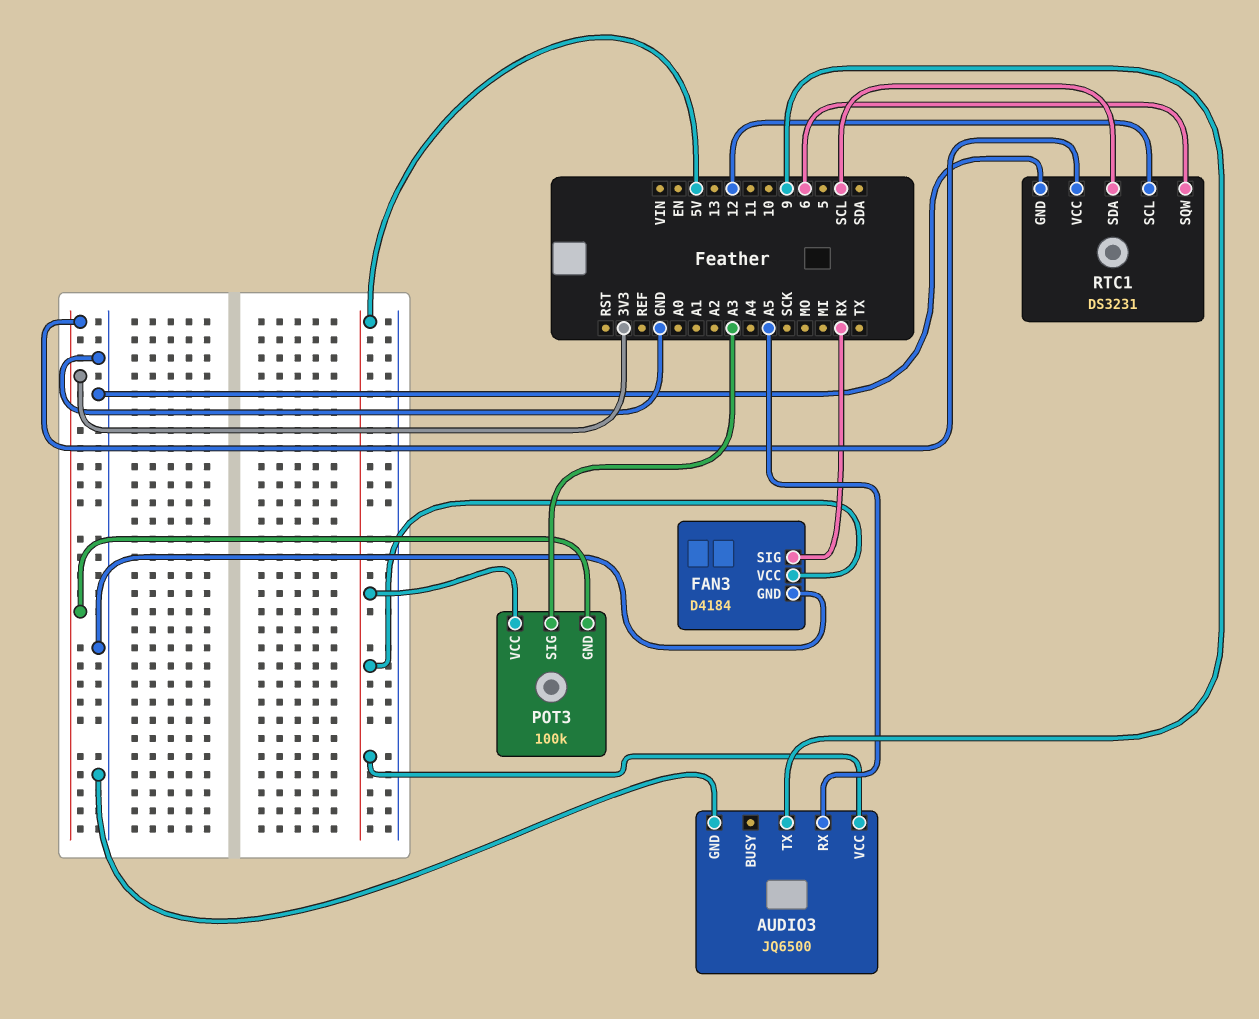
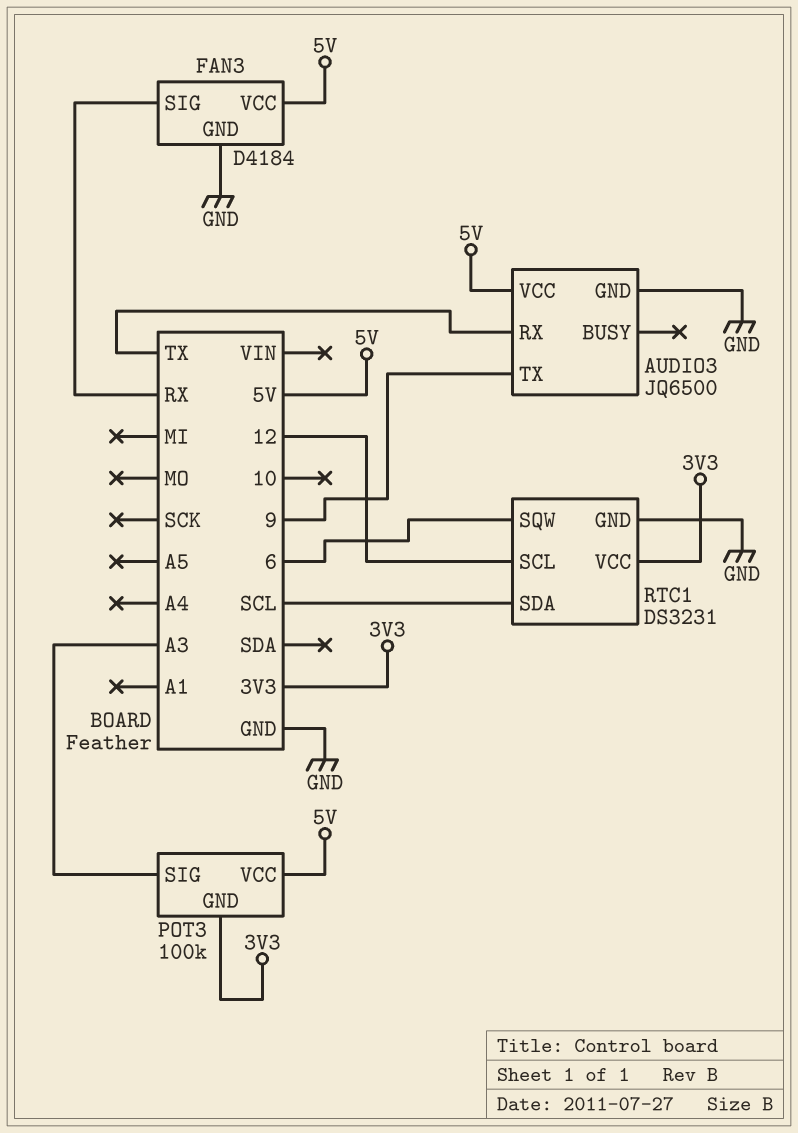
AUDIO3 pin RX: A5 -> TX

